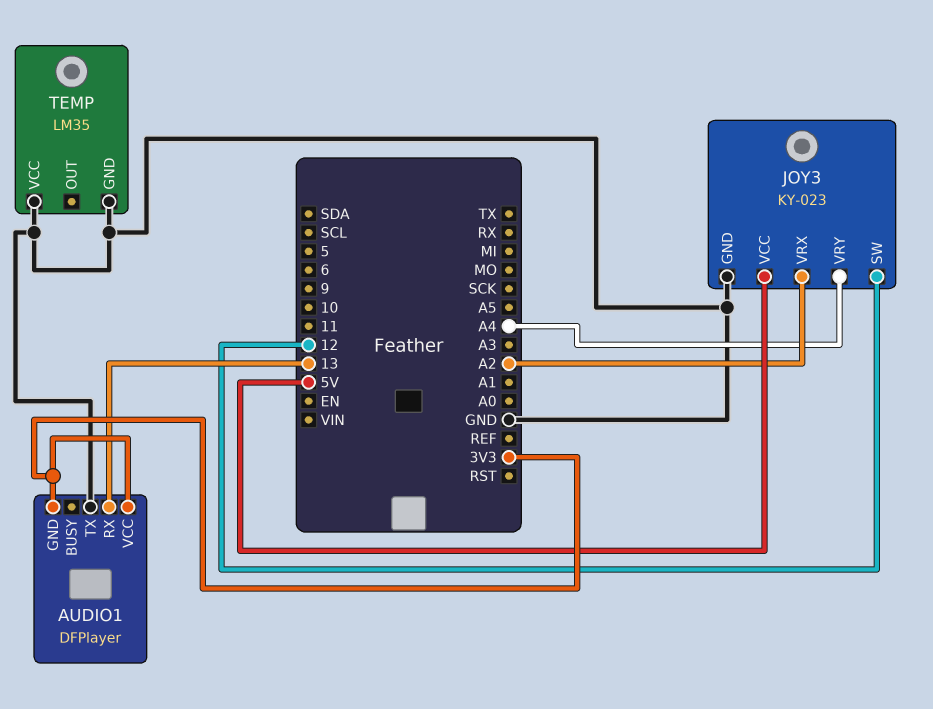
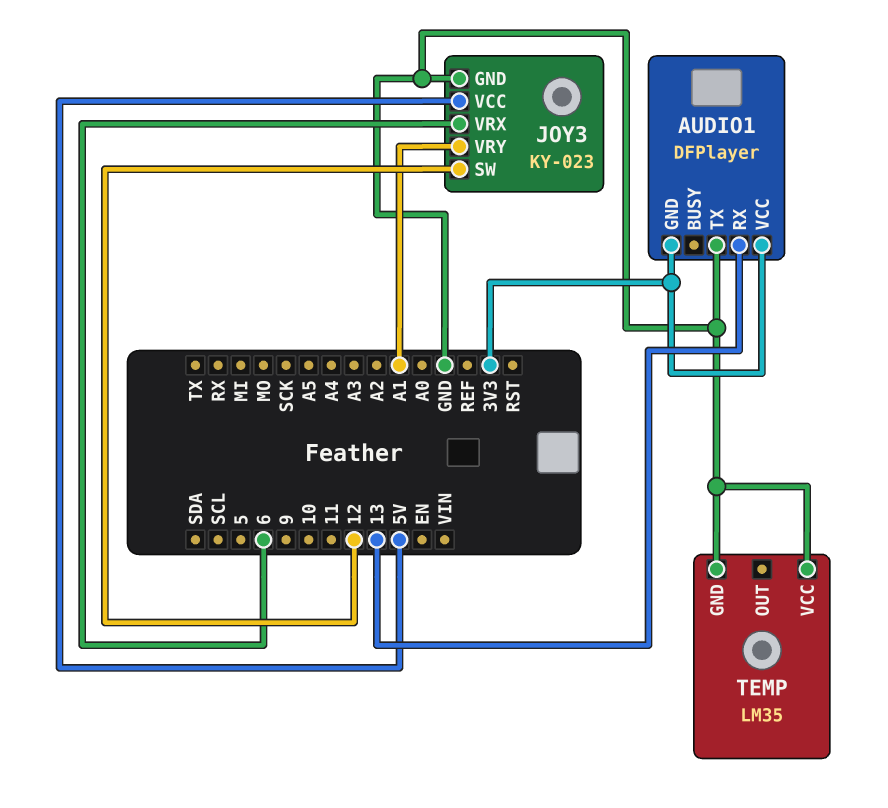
JOY3 pin VRX: A2 -> 6
JOY3 pin VRY: A4 -> A1

